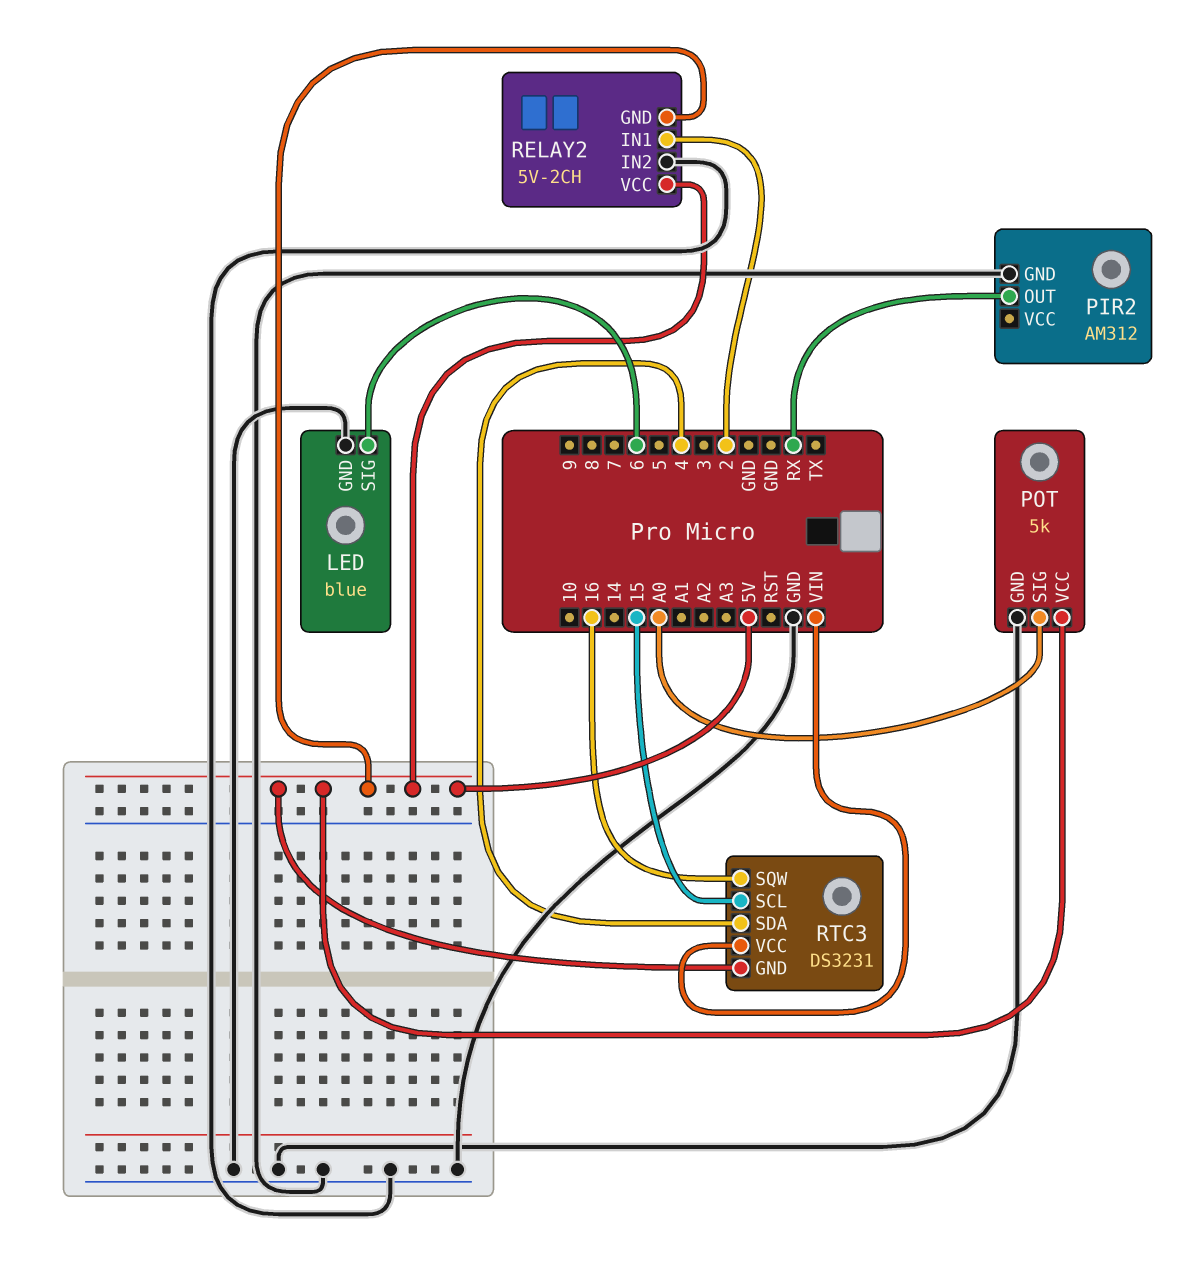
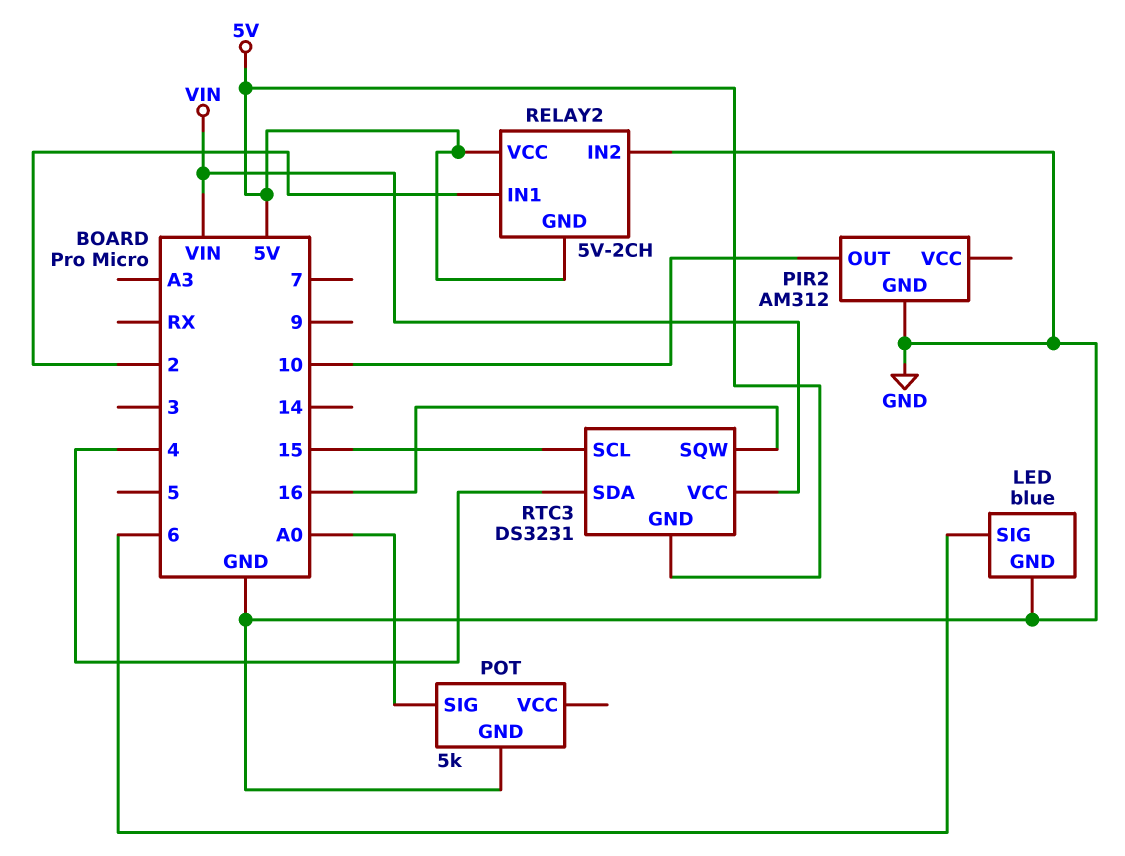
PIR2 pin OUT: RX -> 10
POT pin VCC: 5V -> none

